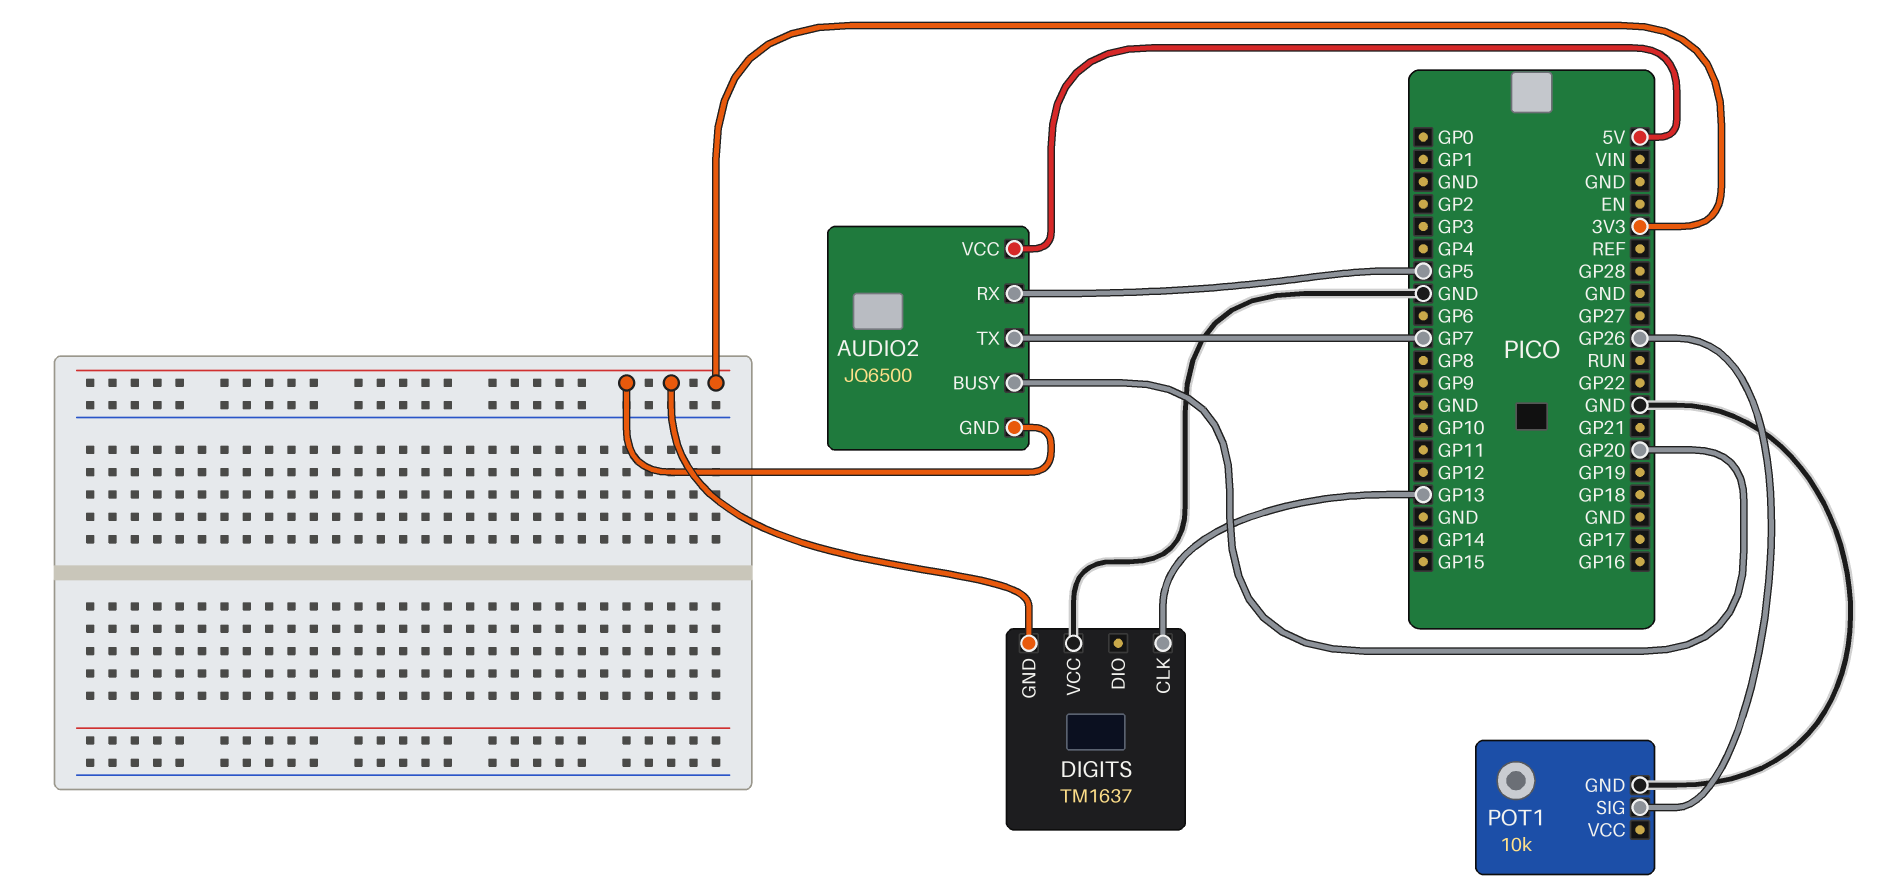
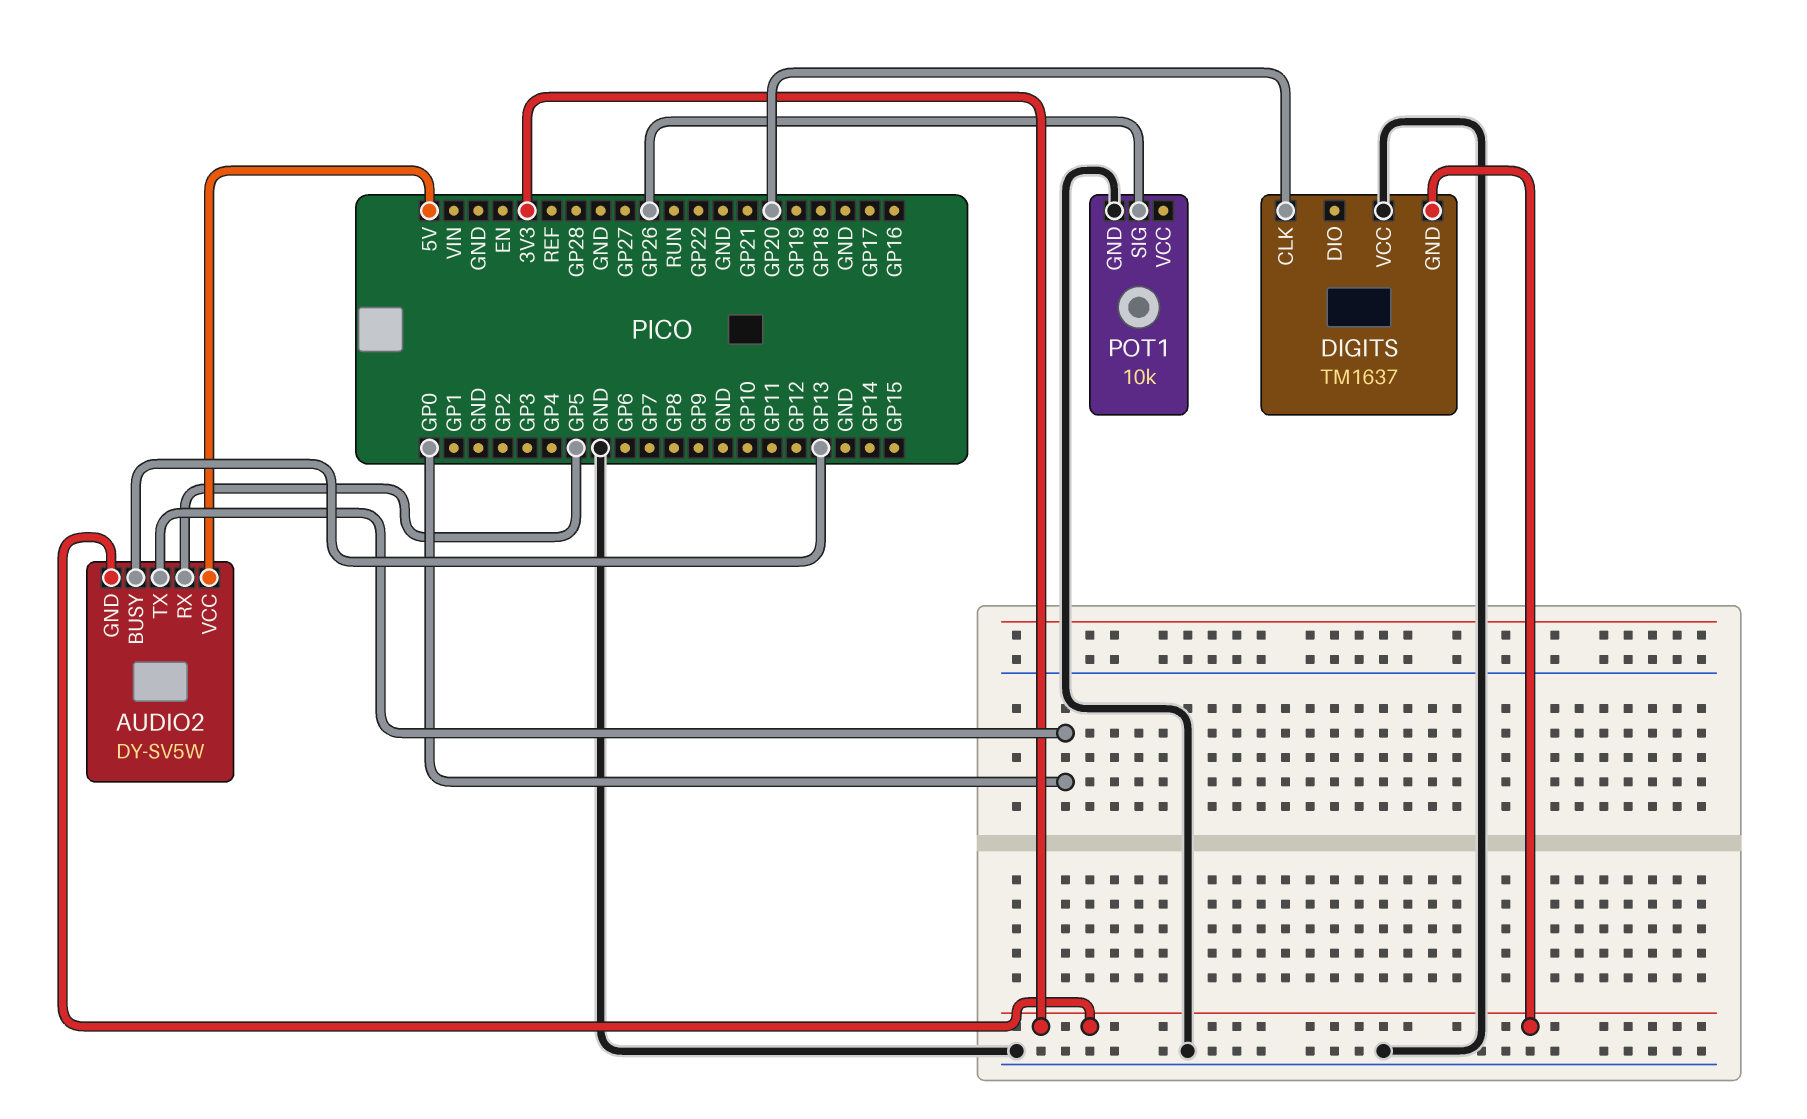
AUDIO2: JQ6500 -> DY-SV5W
AUDIO2 pin BUSY: GP20 -> GP13
AUDIO2 pin TX: GP7 -> GP0
DIGITS pin CLK: GP13 -> GP20

